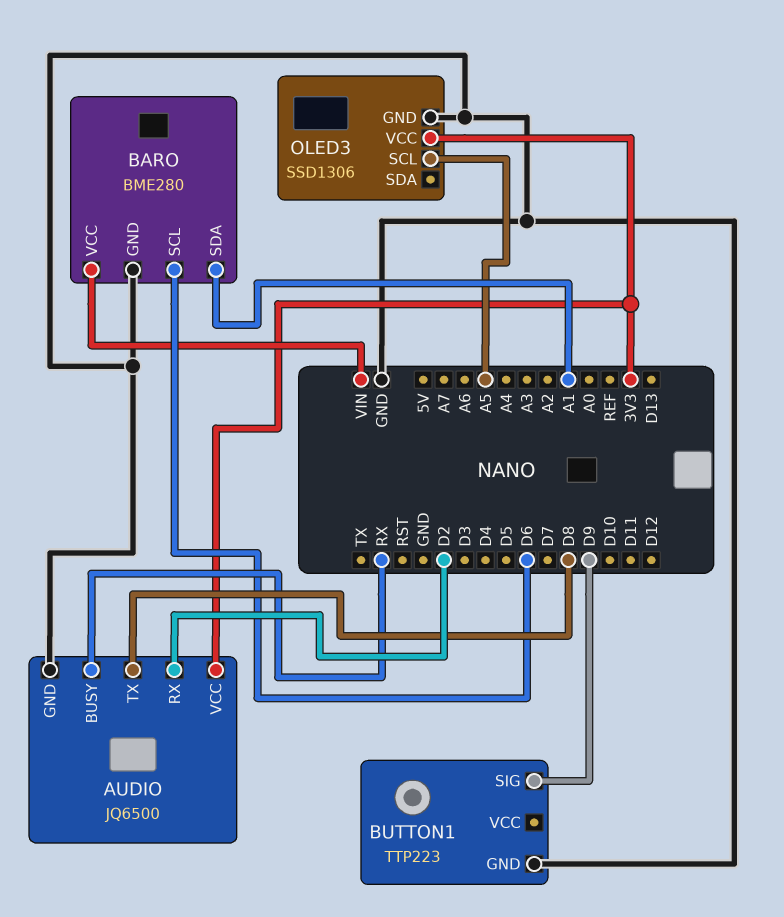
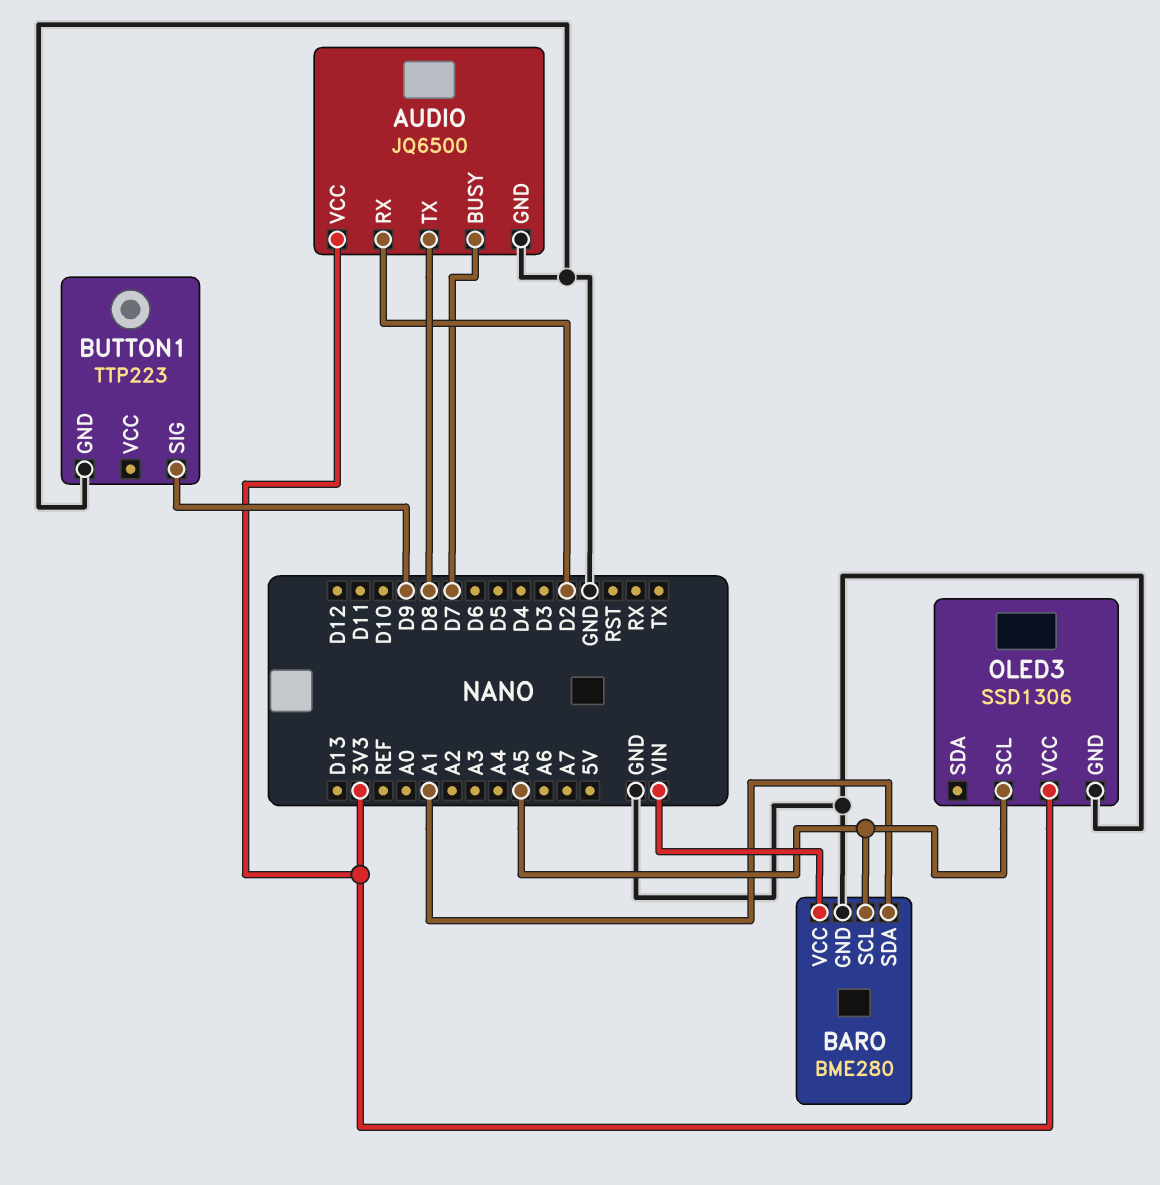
AUDIO pin BUSY: RX -> D7
BARO pin SCL: D6 -> A5

